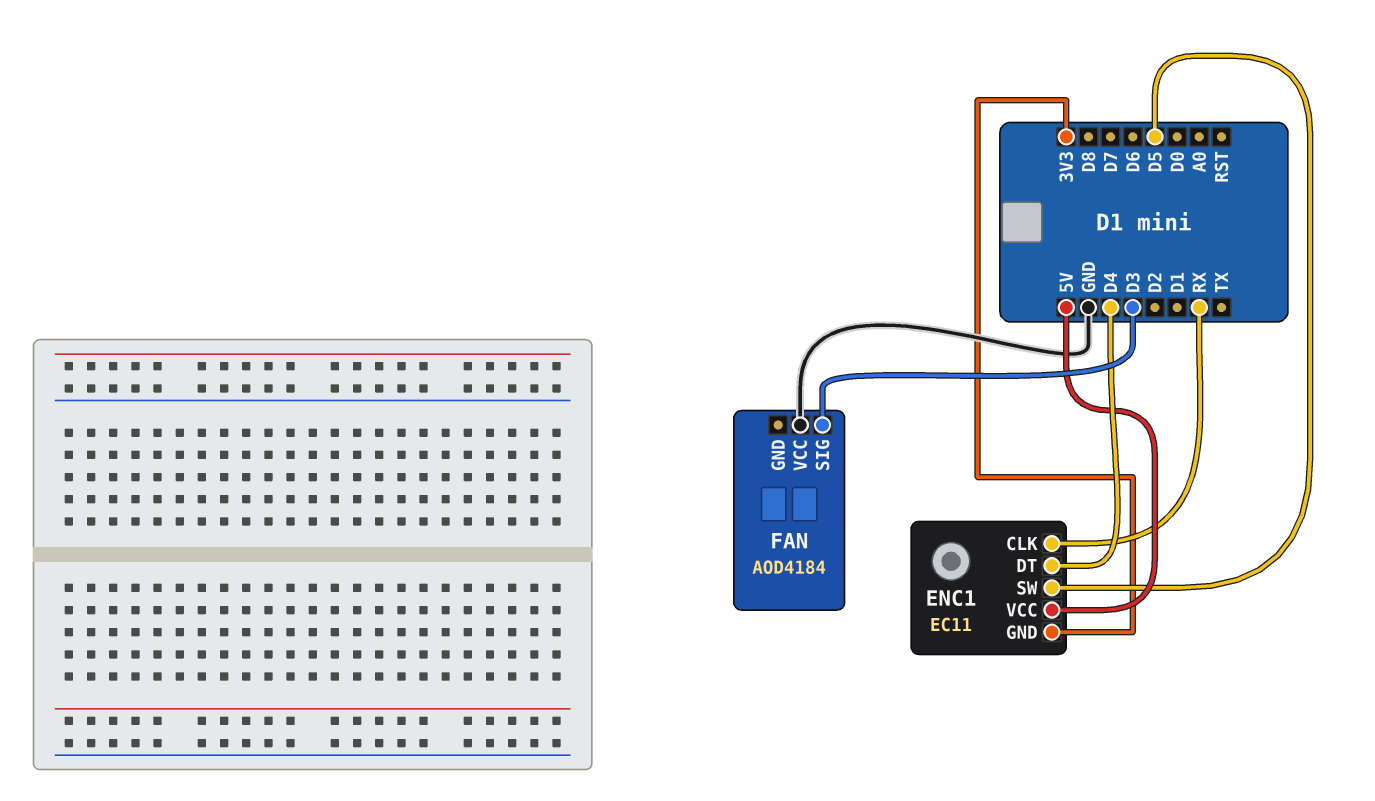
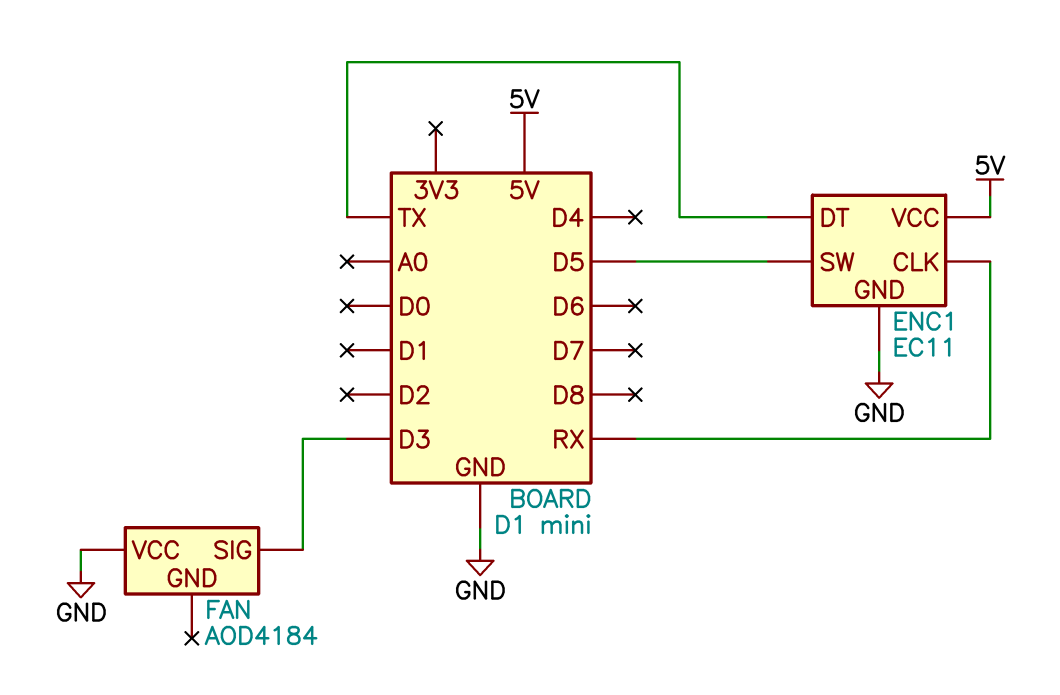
ENC1 pin DT: D4 -> TX
ENC1 pin GND: 3V3 -> GND

